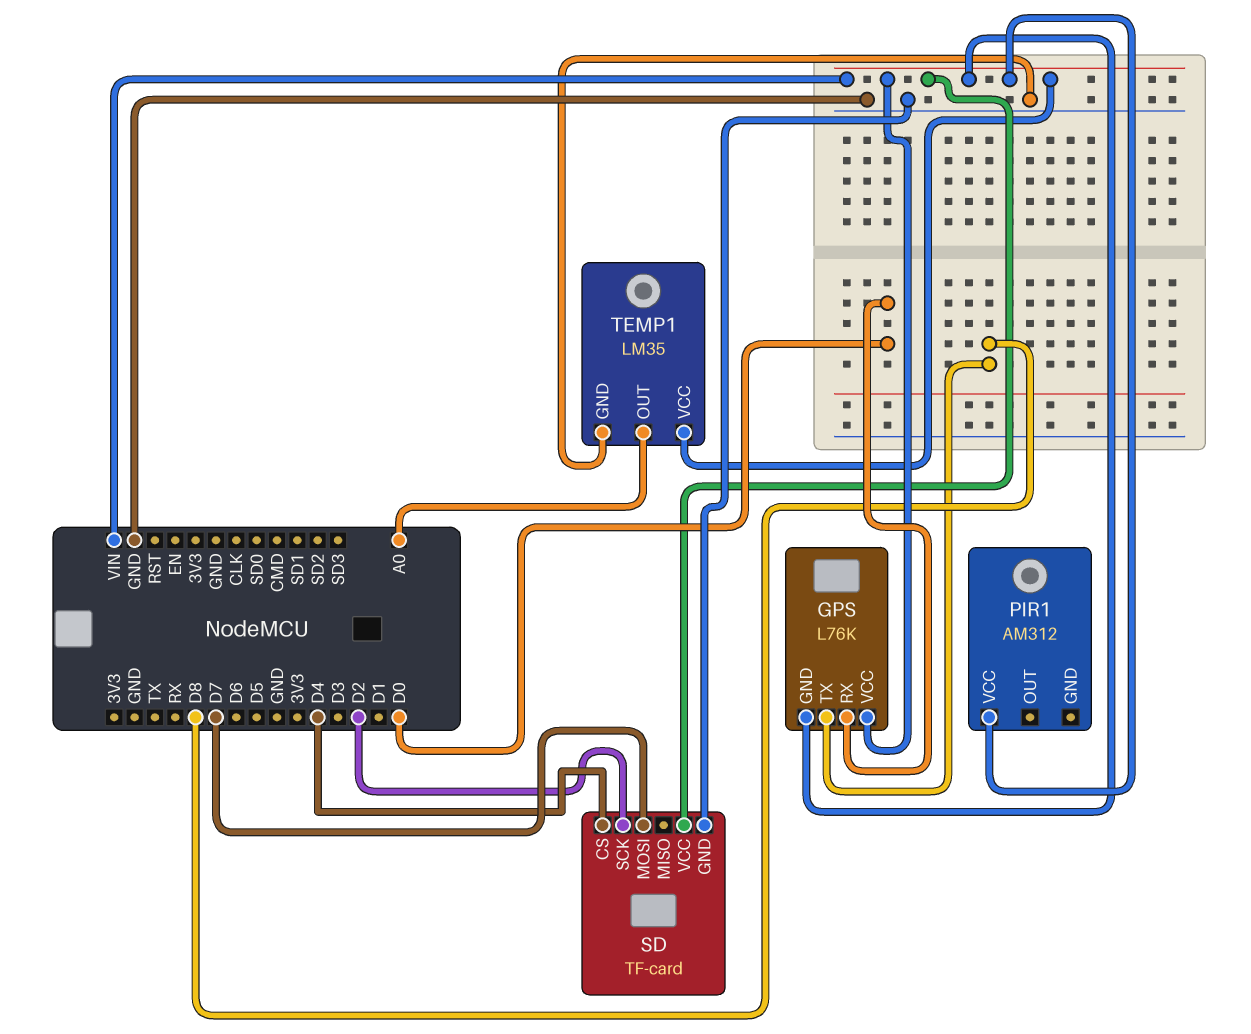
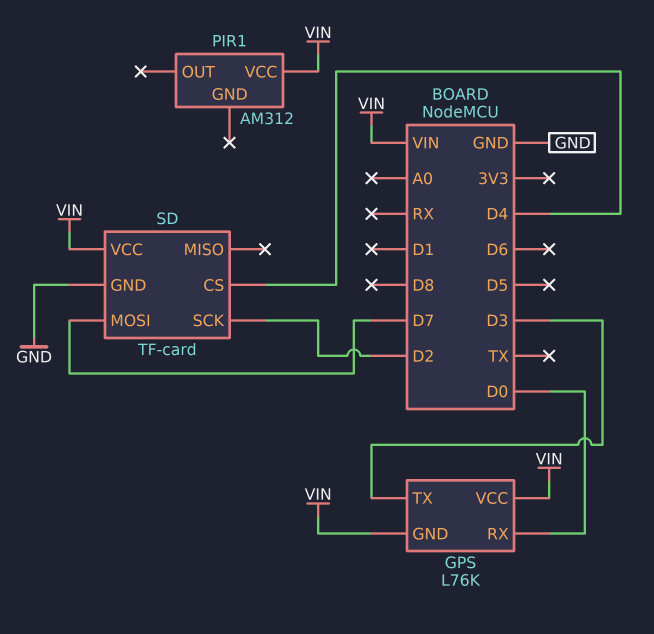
GPS pin TX: D8 -> D3
TEMP1: LM35 -> none
TEMP1 pin GND: GND -> none
TEMP1 pin OUT: A0 -> none
TEMP1 pin VCC: VIN -> none

